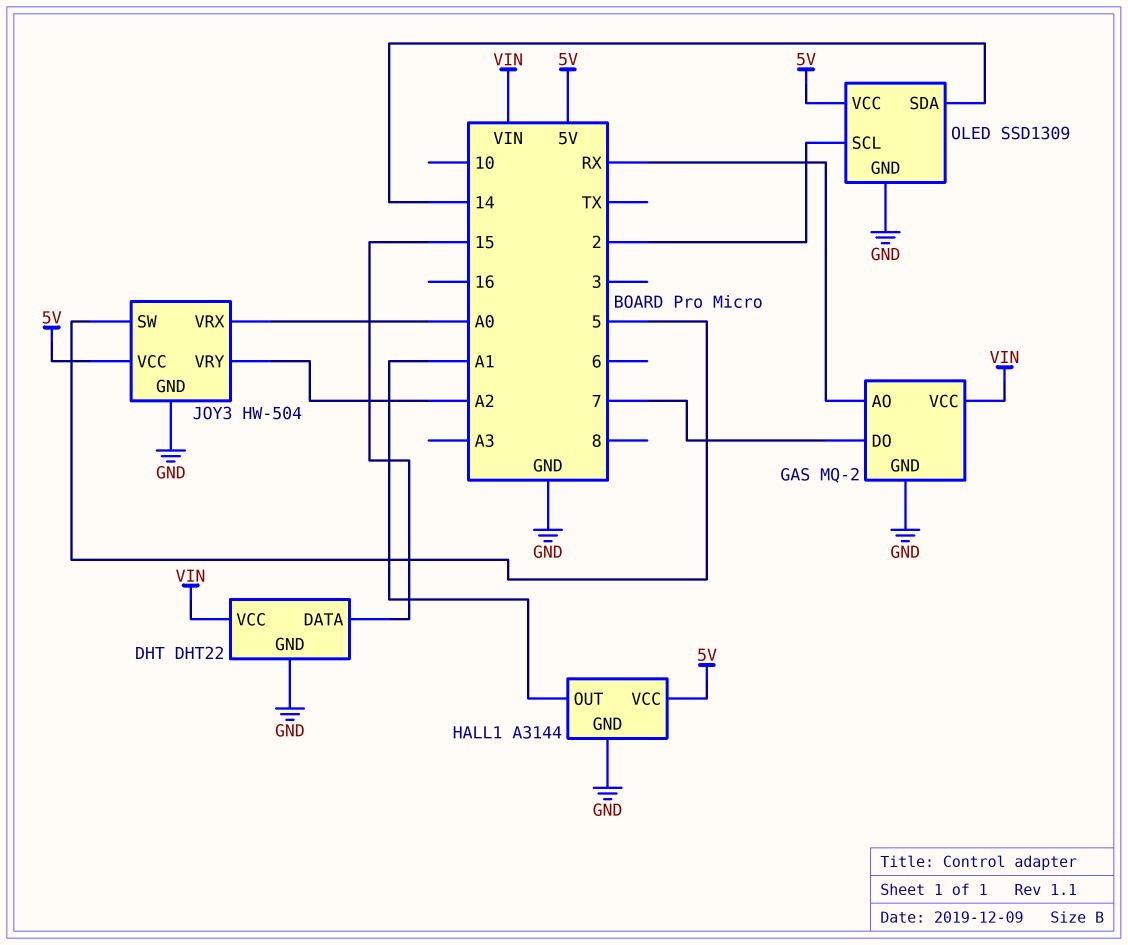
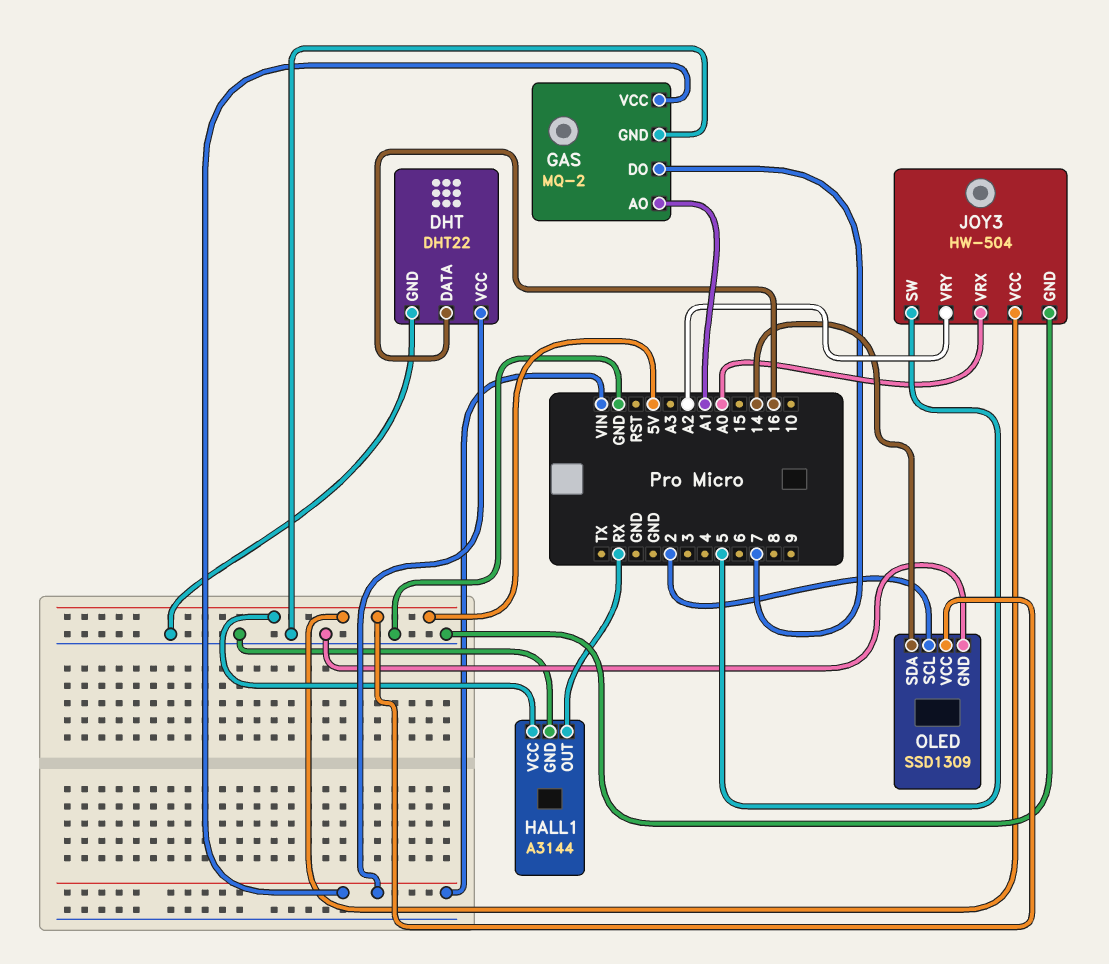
DHT pin DATA: 15 -> 16
GAS pin AO: RX -> A1
HALL1 pin OUT: A1 -> RX

